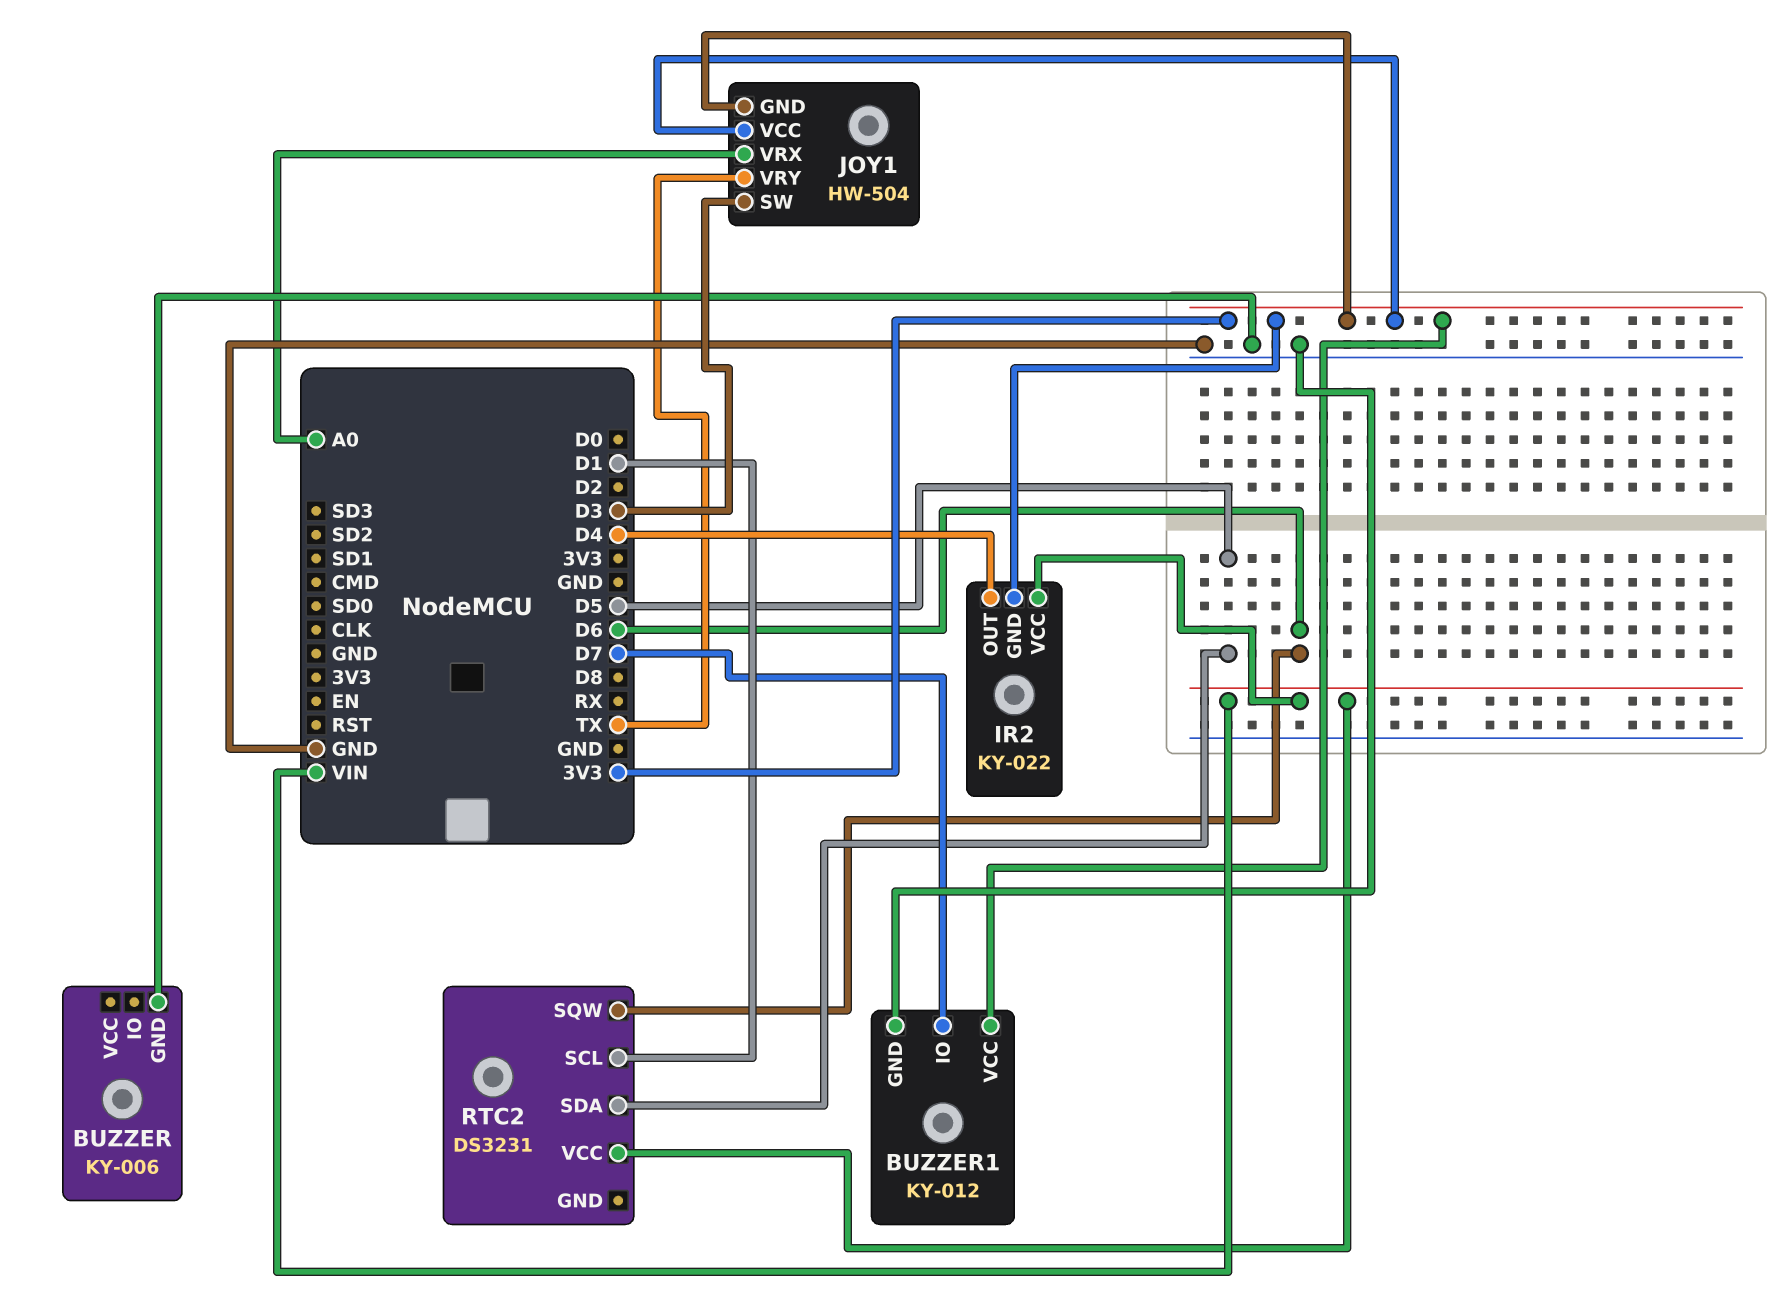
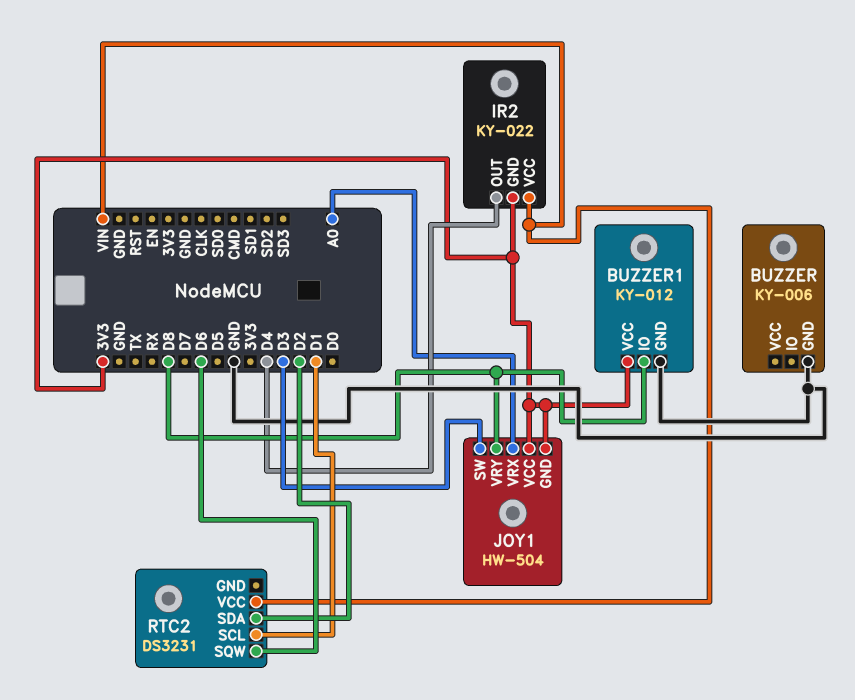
BUZZER1 pin IO: D7 -> D8
JOY1 pin VRY: TX -> D8
RTC2 pin SDA: D5 -> D2

